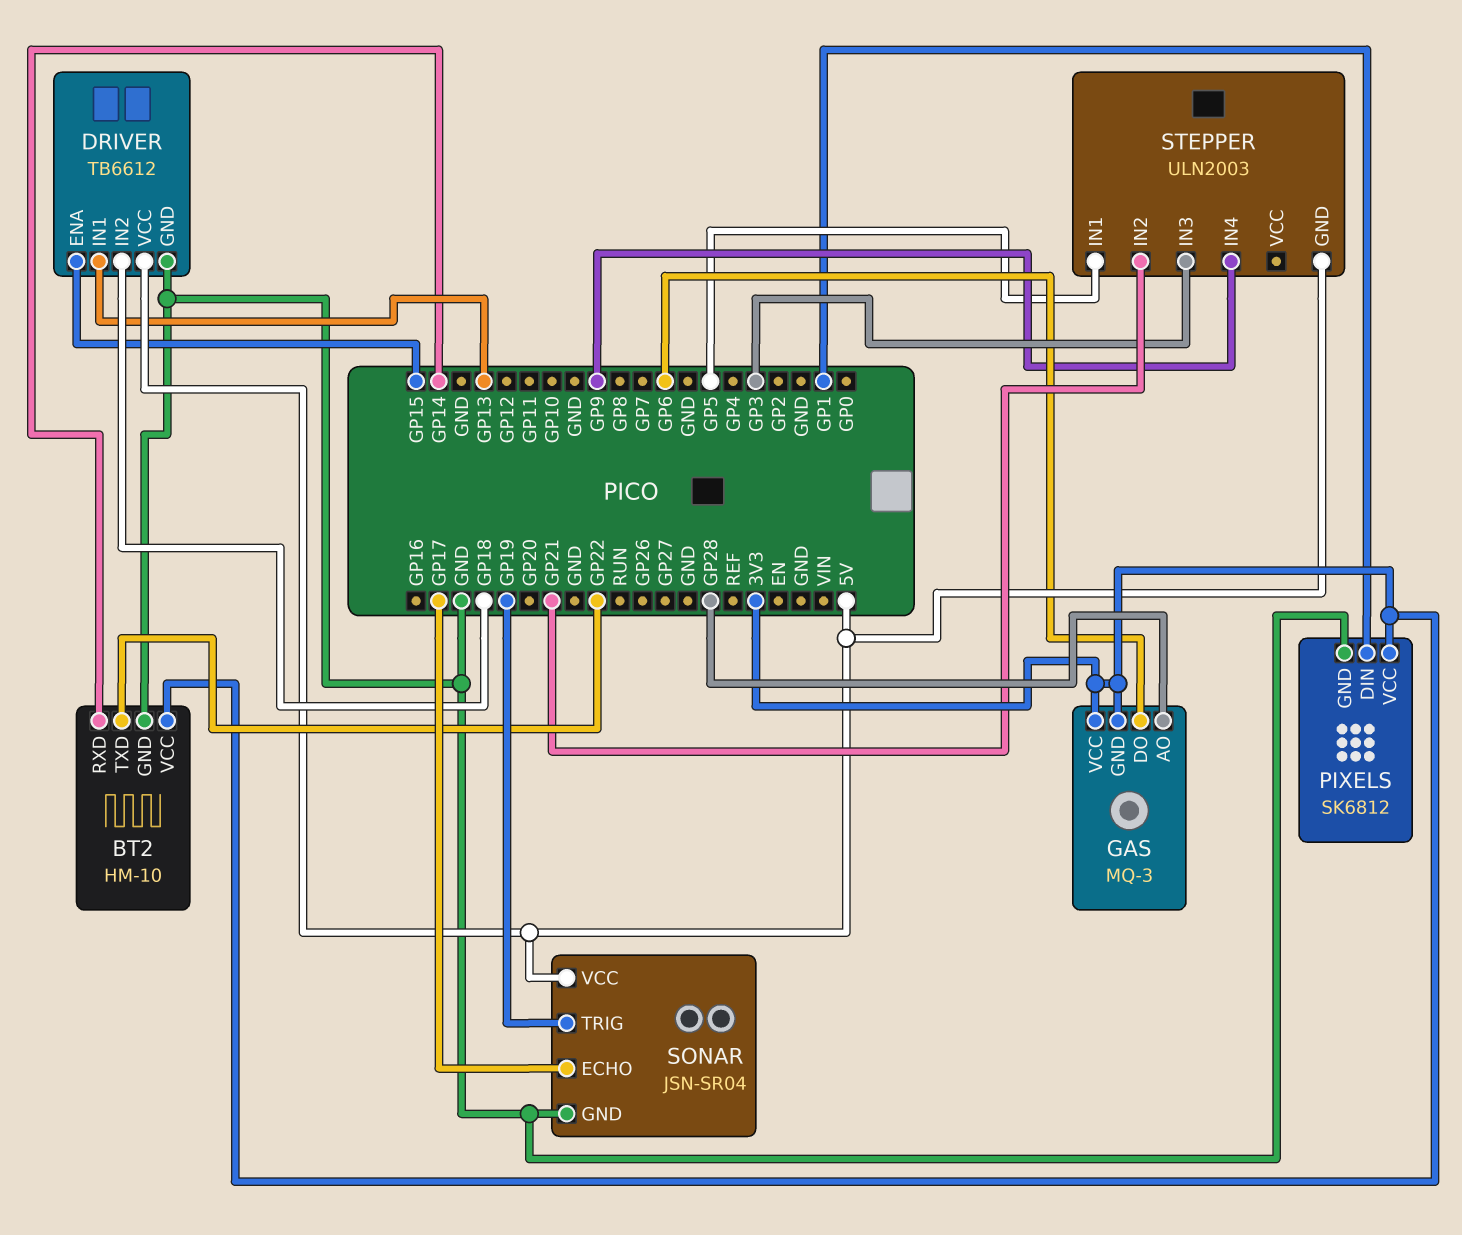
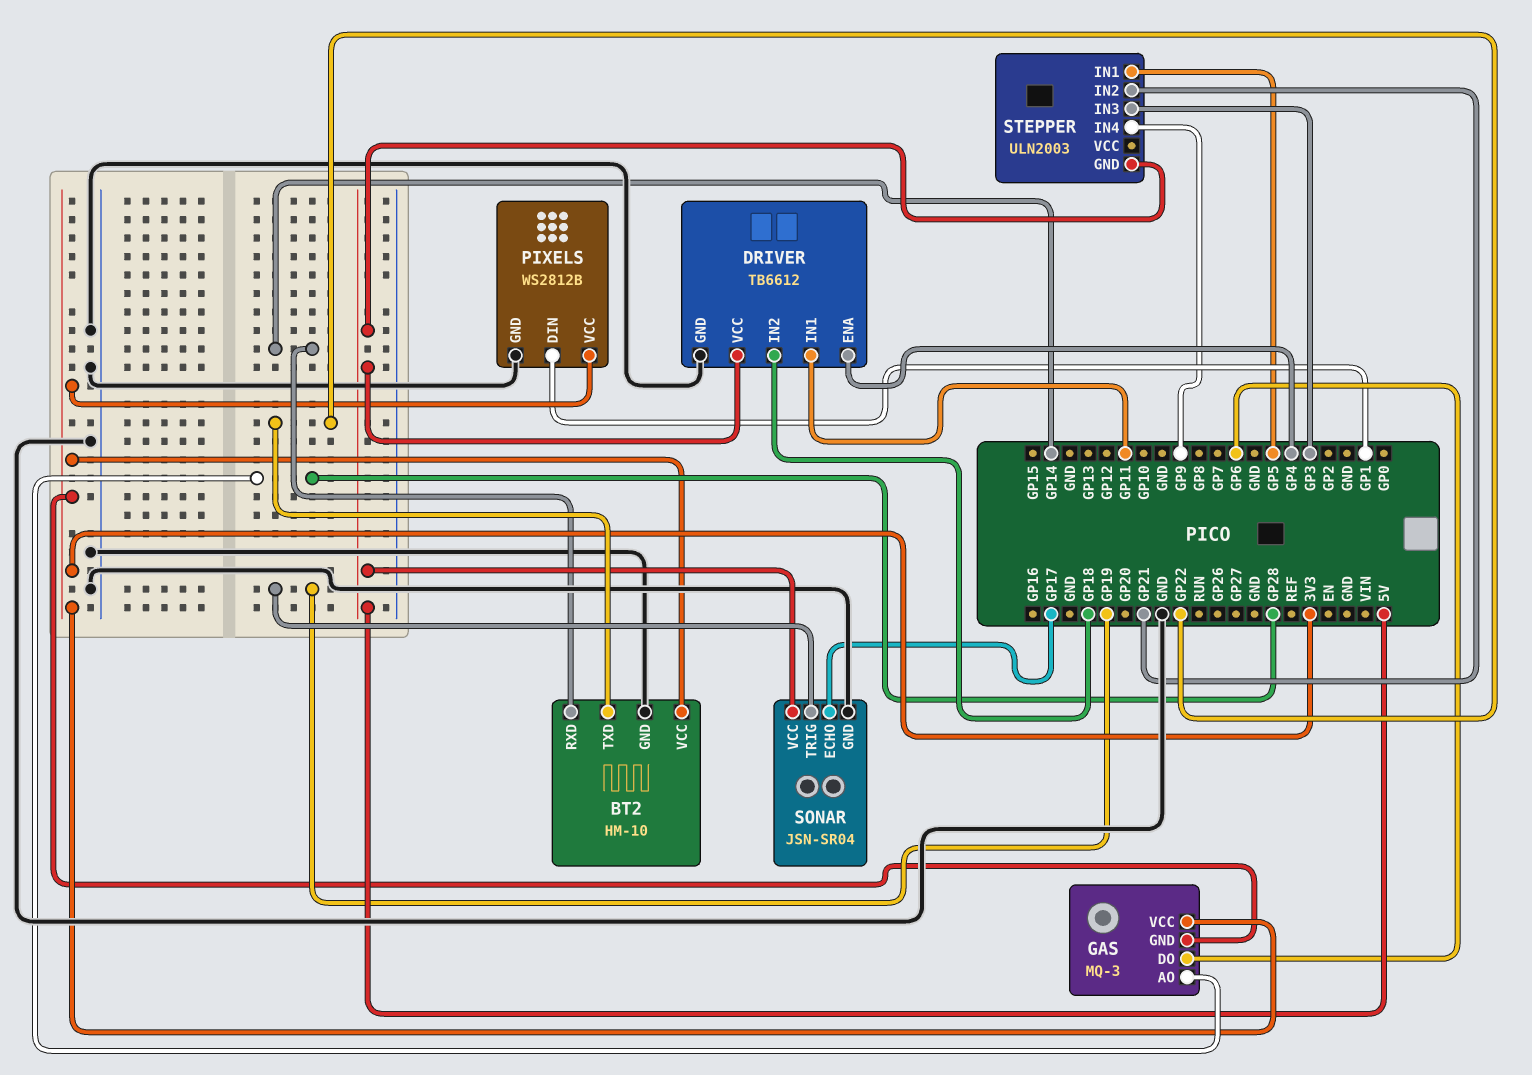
DRIVER pin ENA: GP15 -> GP4
DRIVER pin IN1: GP13 -> GP11
PIXELS: SK6812 -> WS2812B

